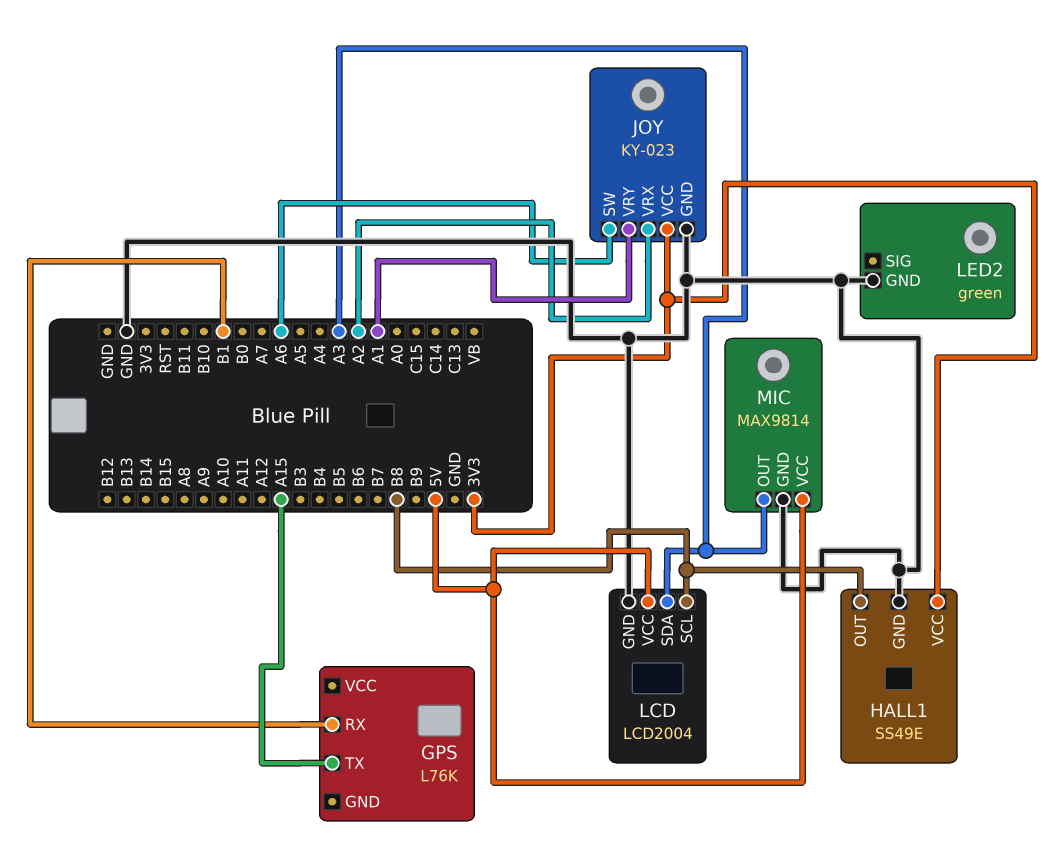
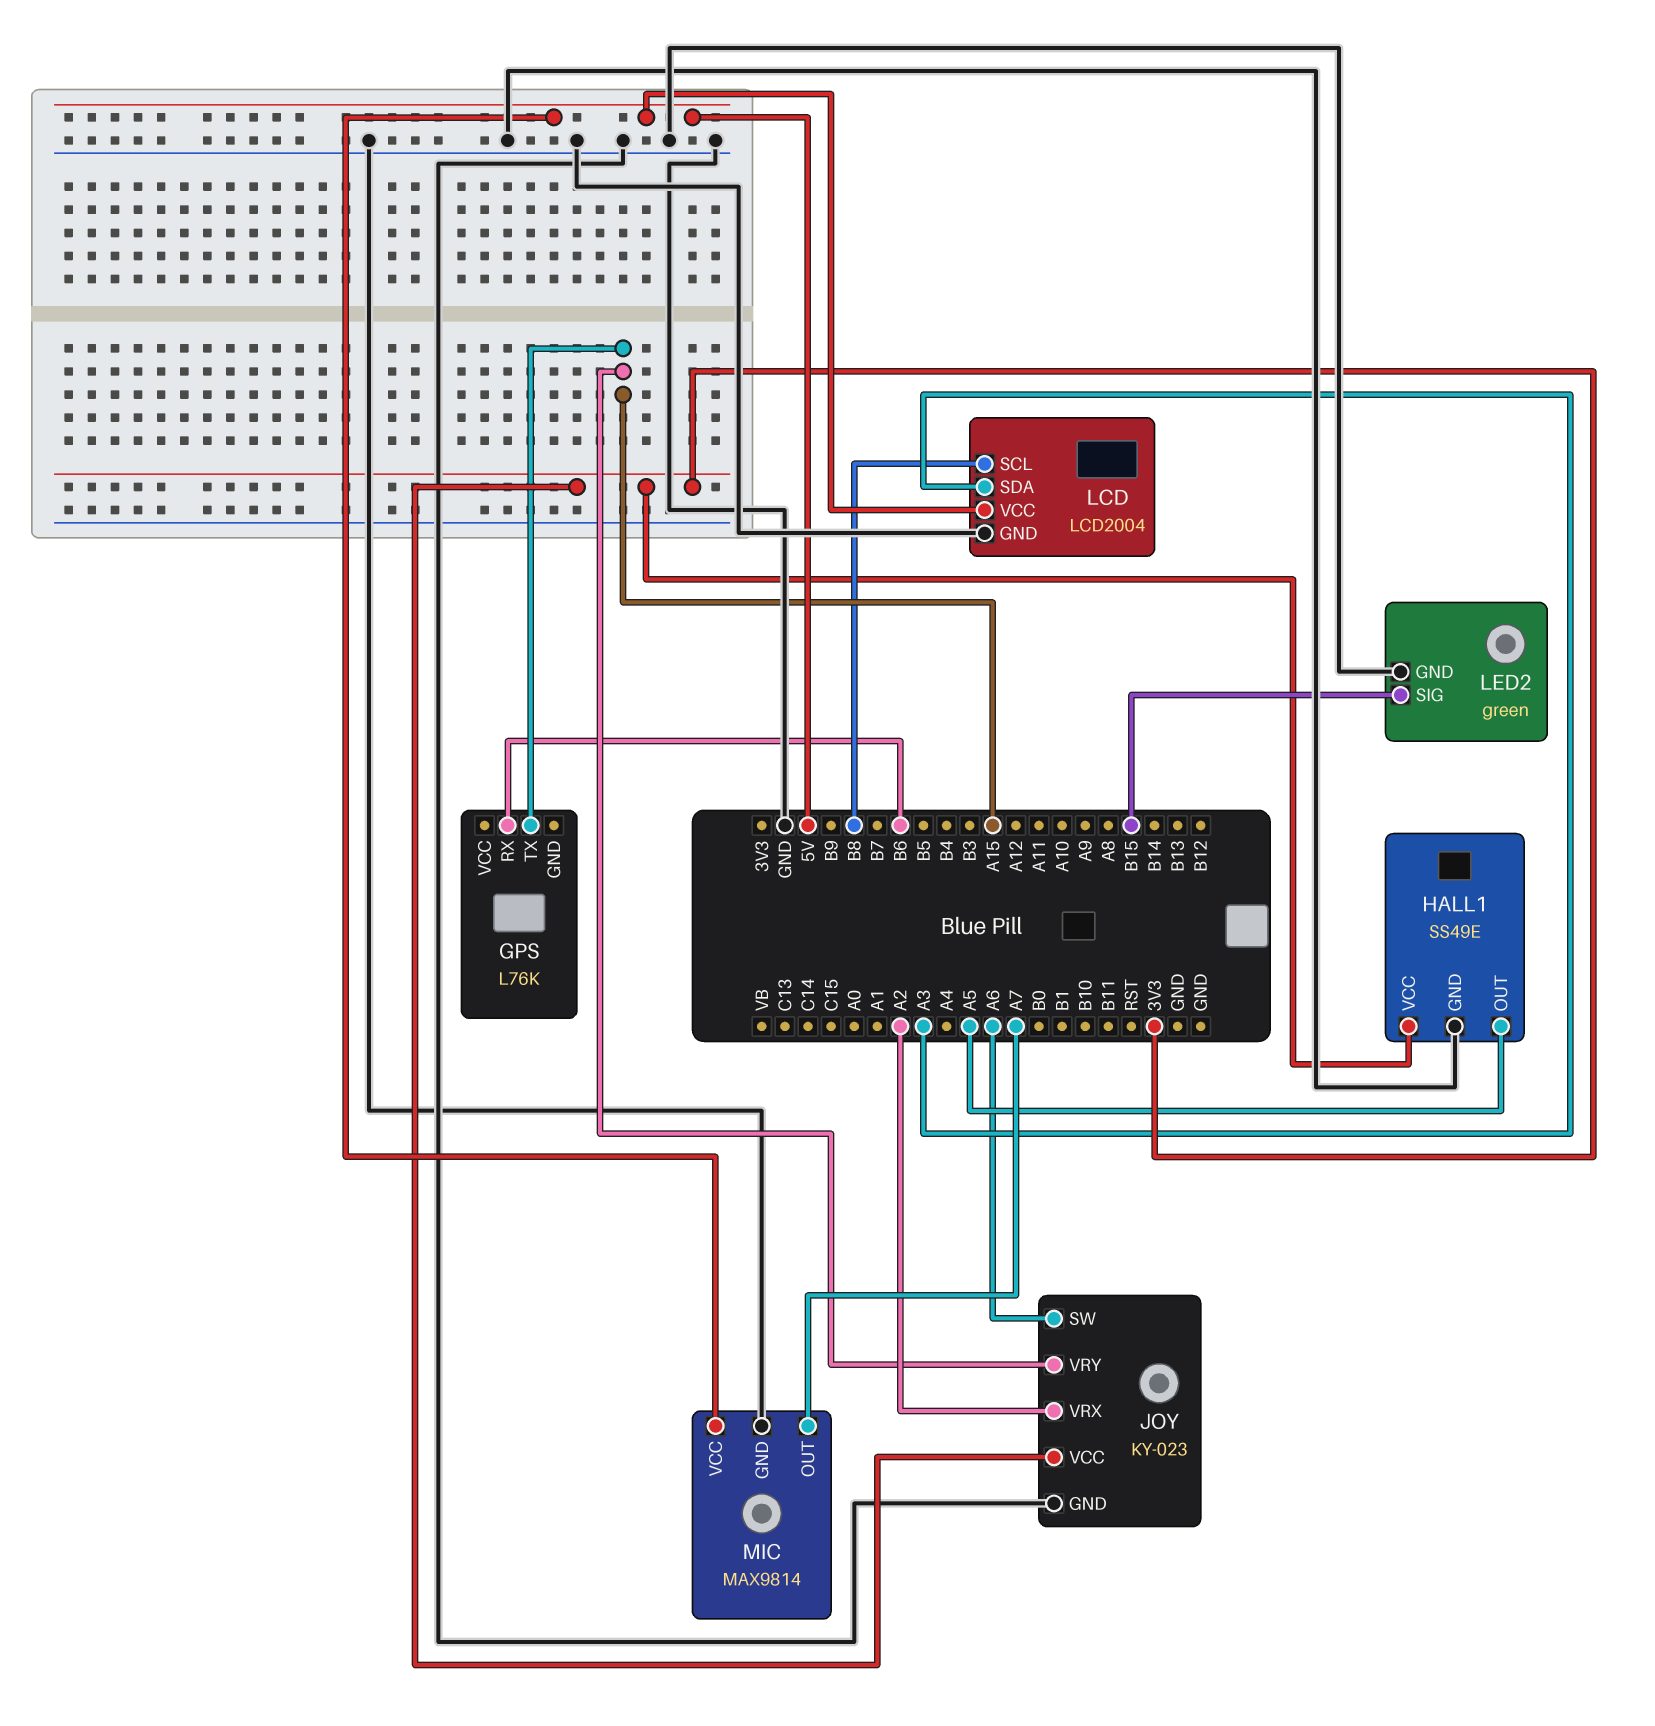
GPS pin RX: B1 -> B6
HALL1 pin OUT: B8 -> A5
JOY pin VRY: A1 -> A15
LED2 pin SIG: none -> B15
MIC pin OUT: A3 -> A7

